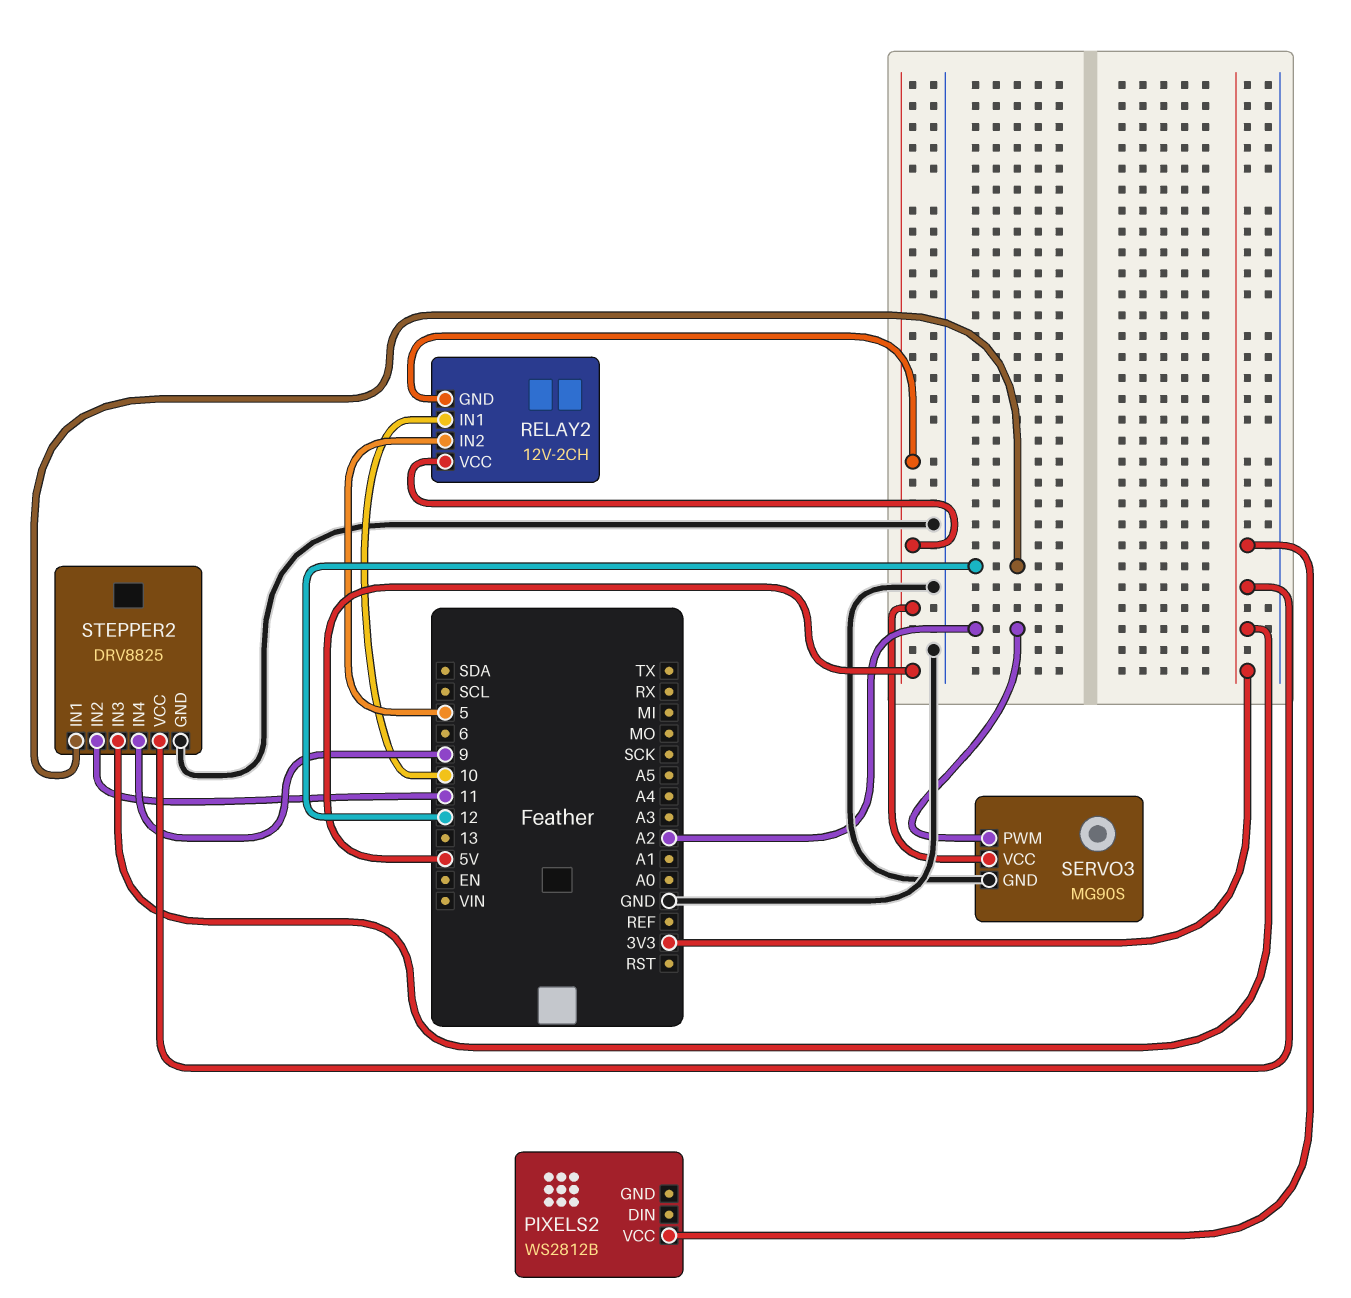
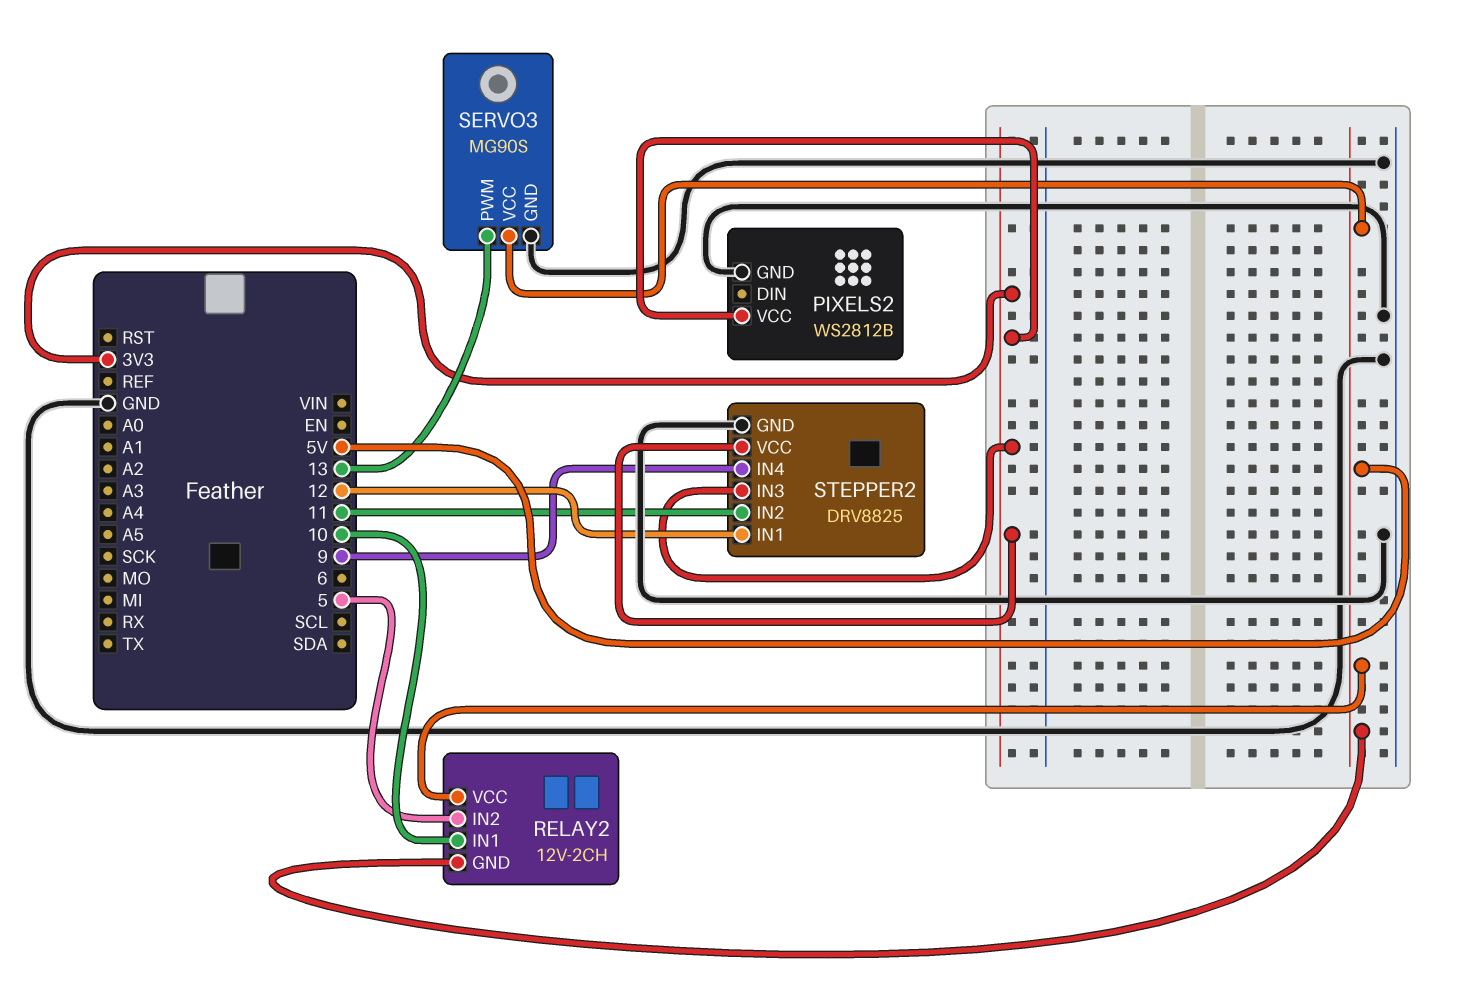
PIXELS2 pin GND: none -> GND
SERVO3 pin PWM: A2 -> 13

